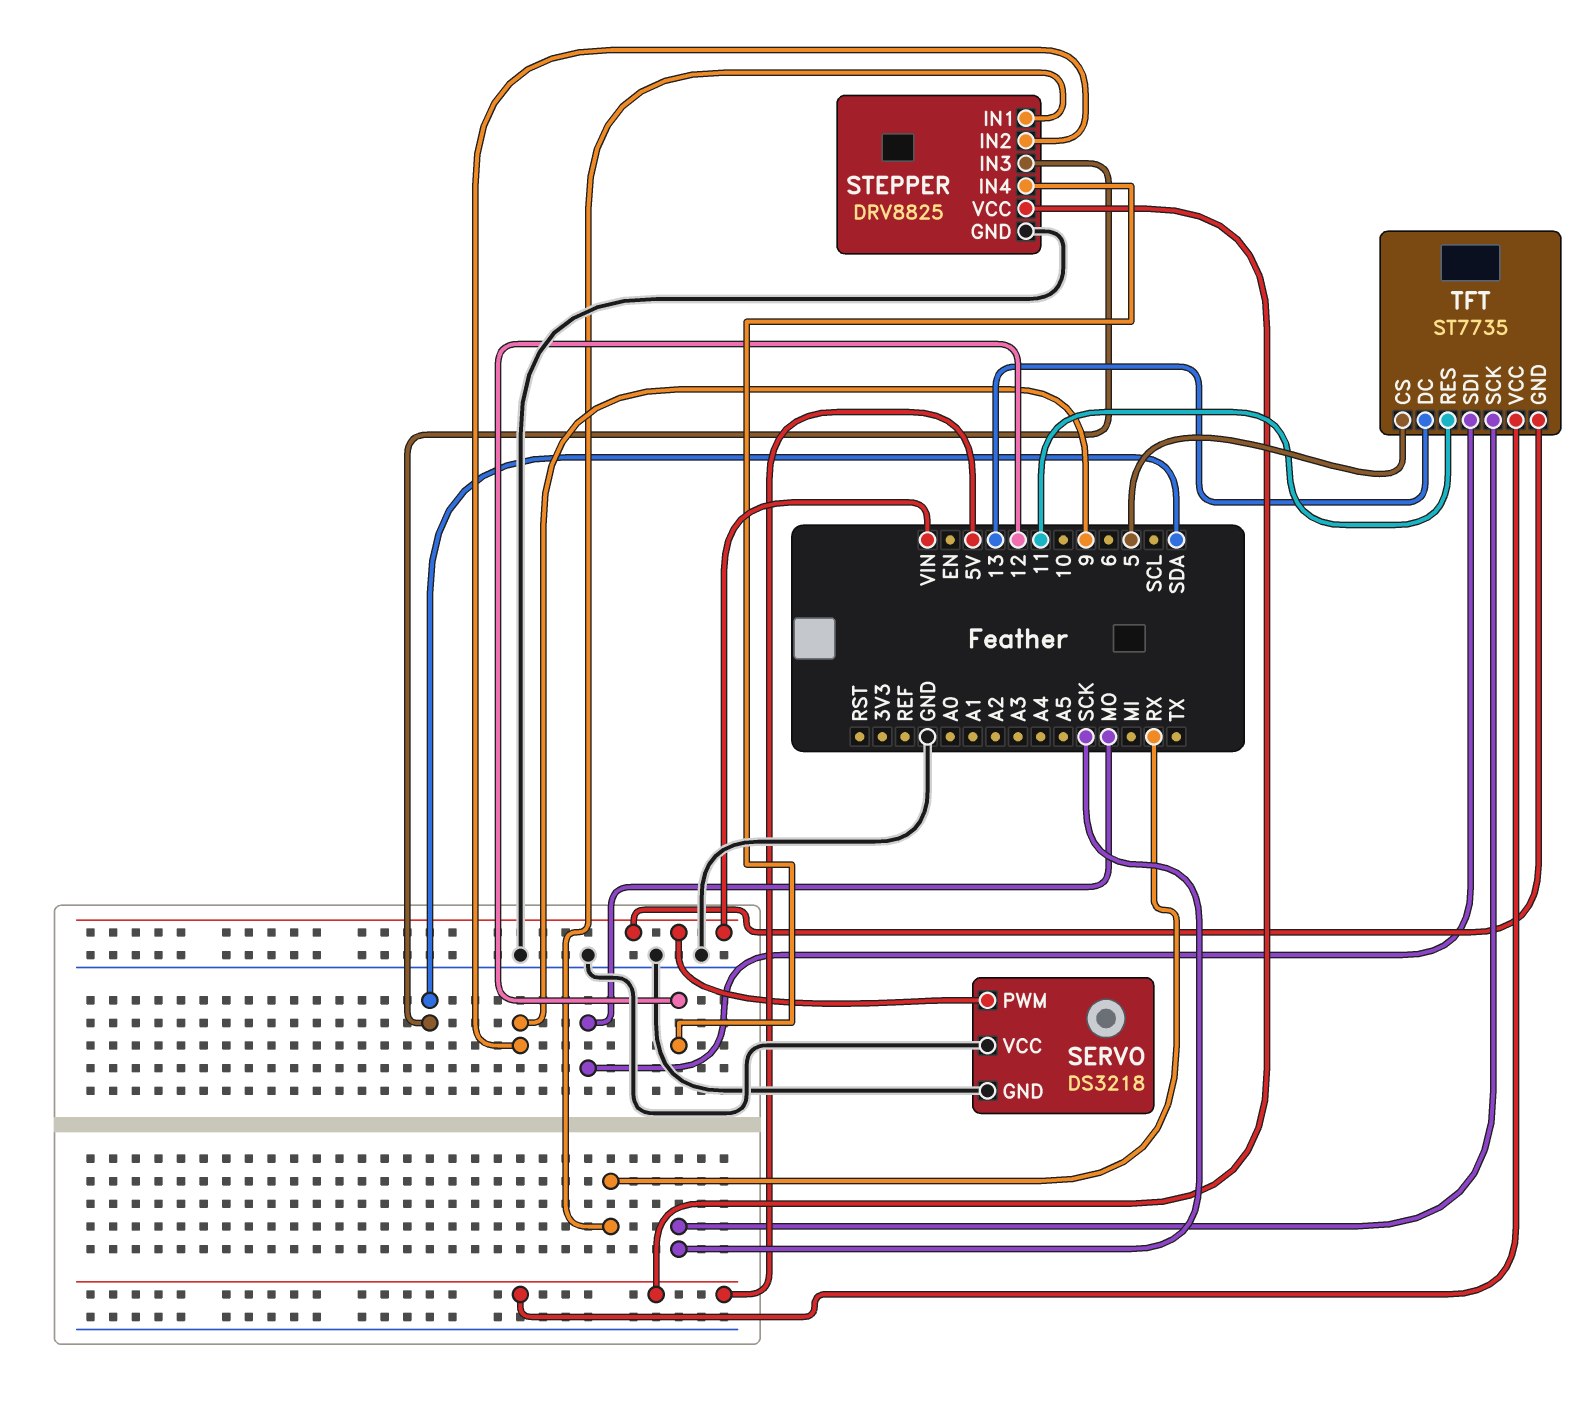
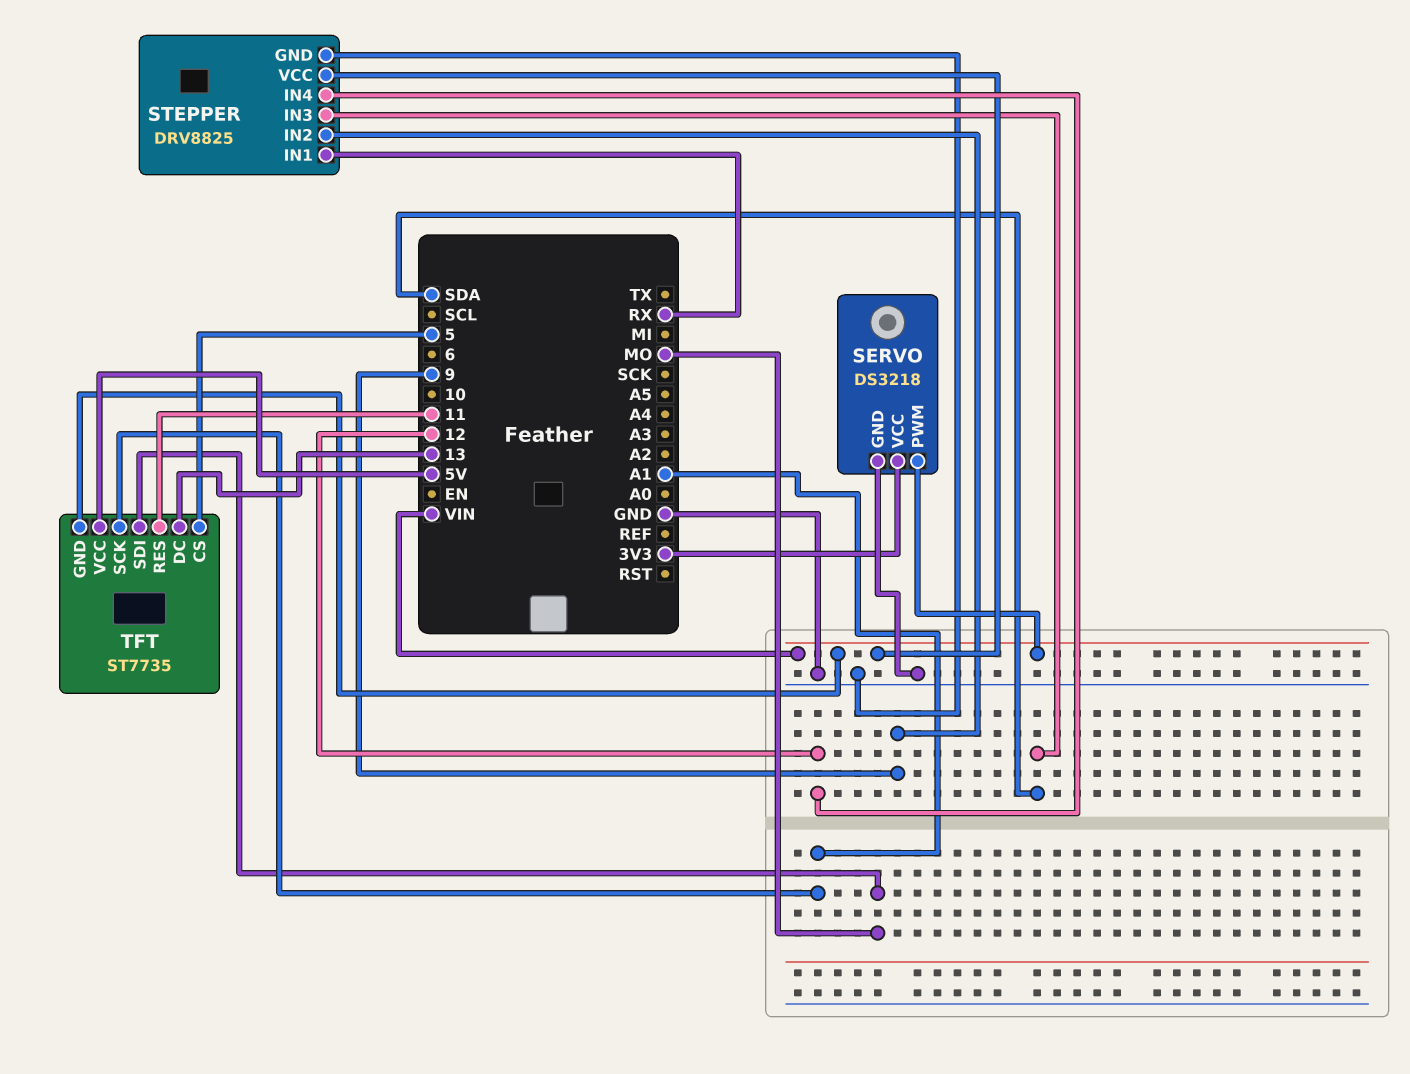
SERVO pin VCC: GND -> 3V3
STEPPER pin VCC: 5V -> VIN
TFT pin SCK: SCK -> A1

